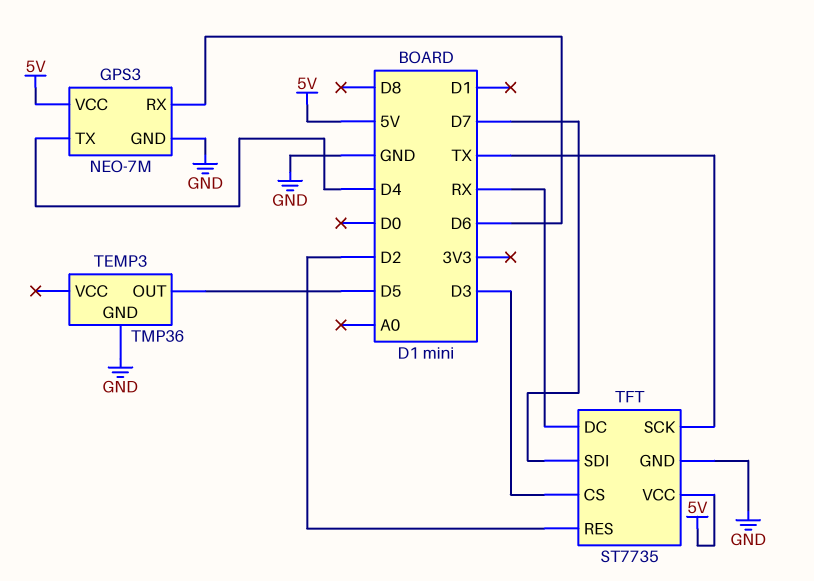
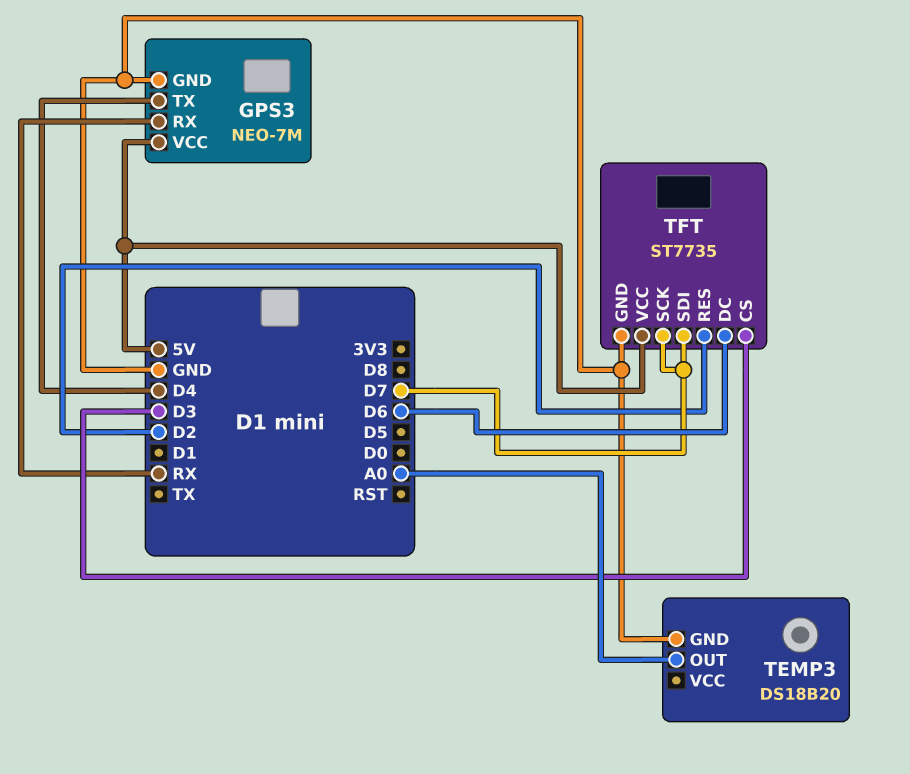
GPS3 pin RX: D6 -> RX
TEMP3: TMP36 -> DS18B20
TEMP3 pin OUT: D5 -> A0
TFT pin DC: RX -> D6
TFT pin SCK: TX -> D7

